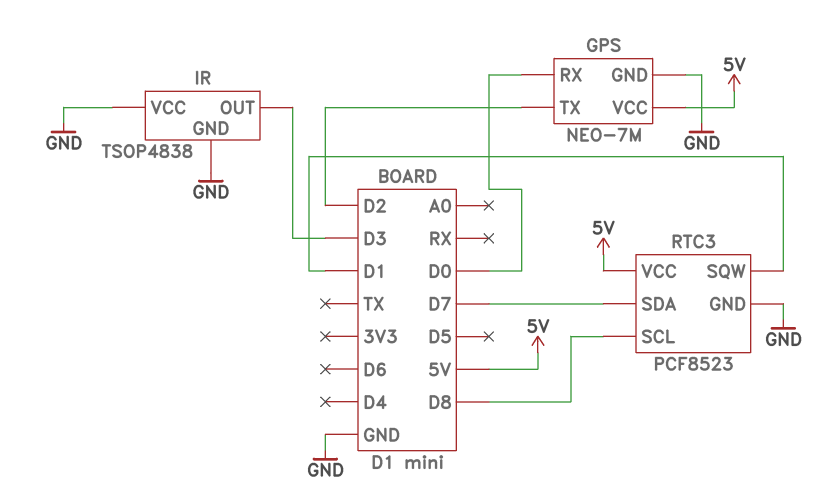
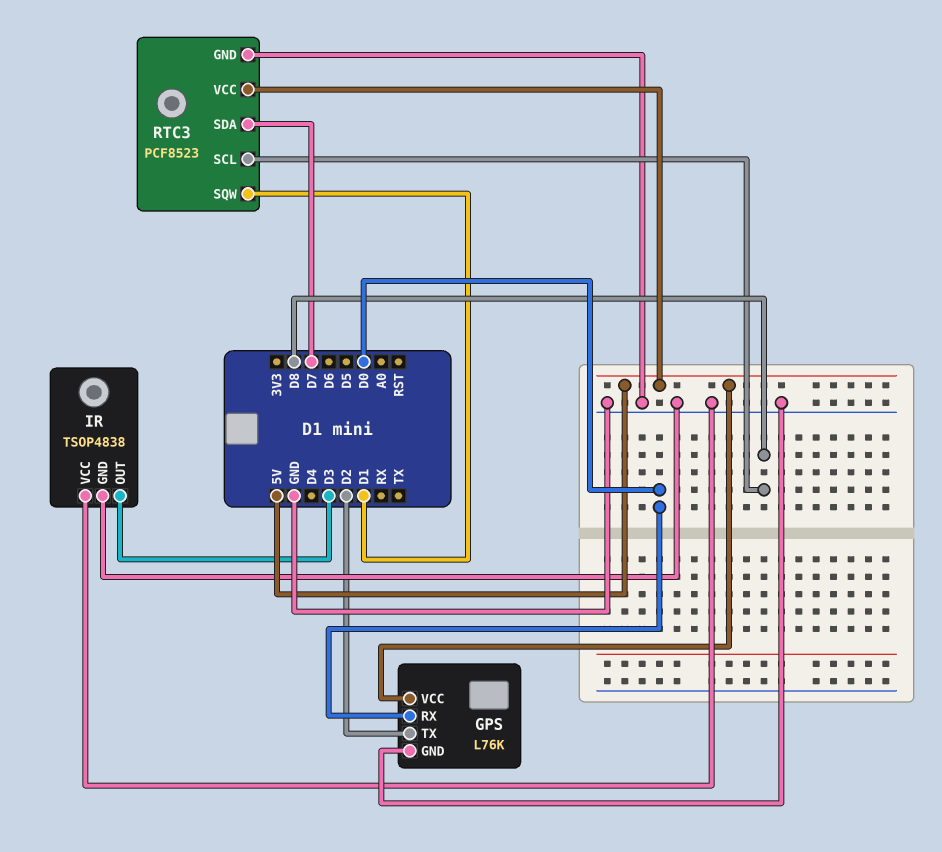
GPS: NEO-7M -> L76K

